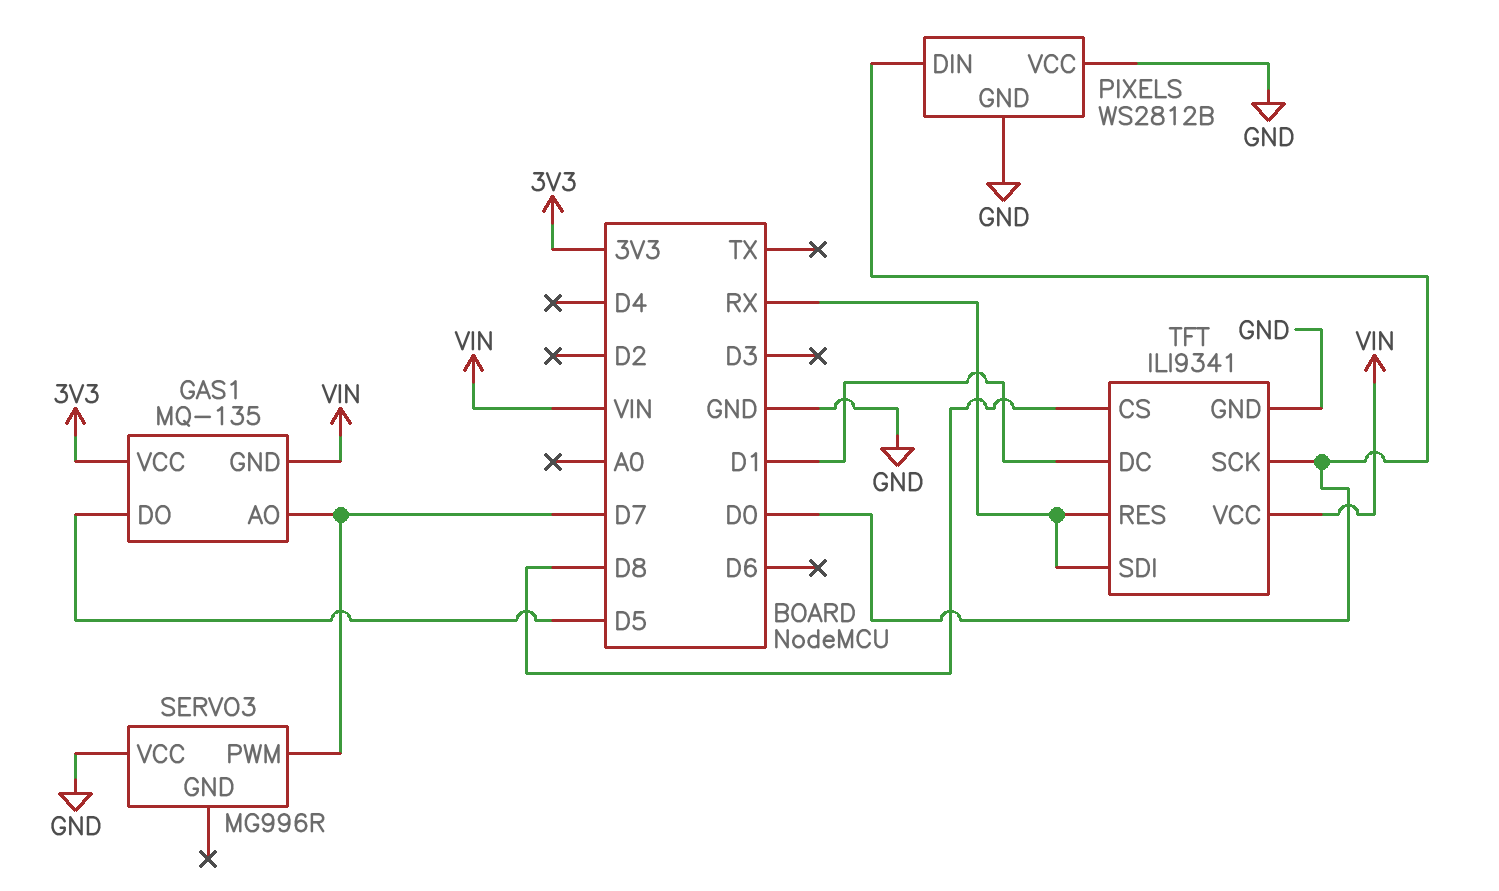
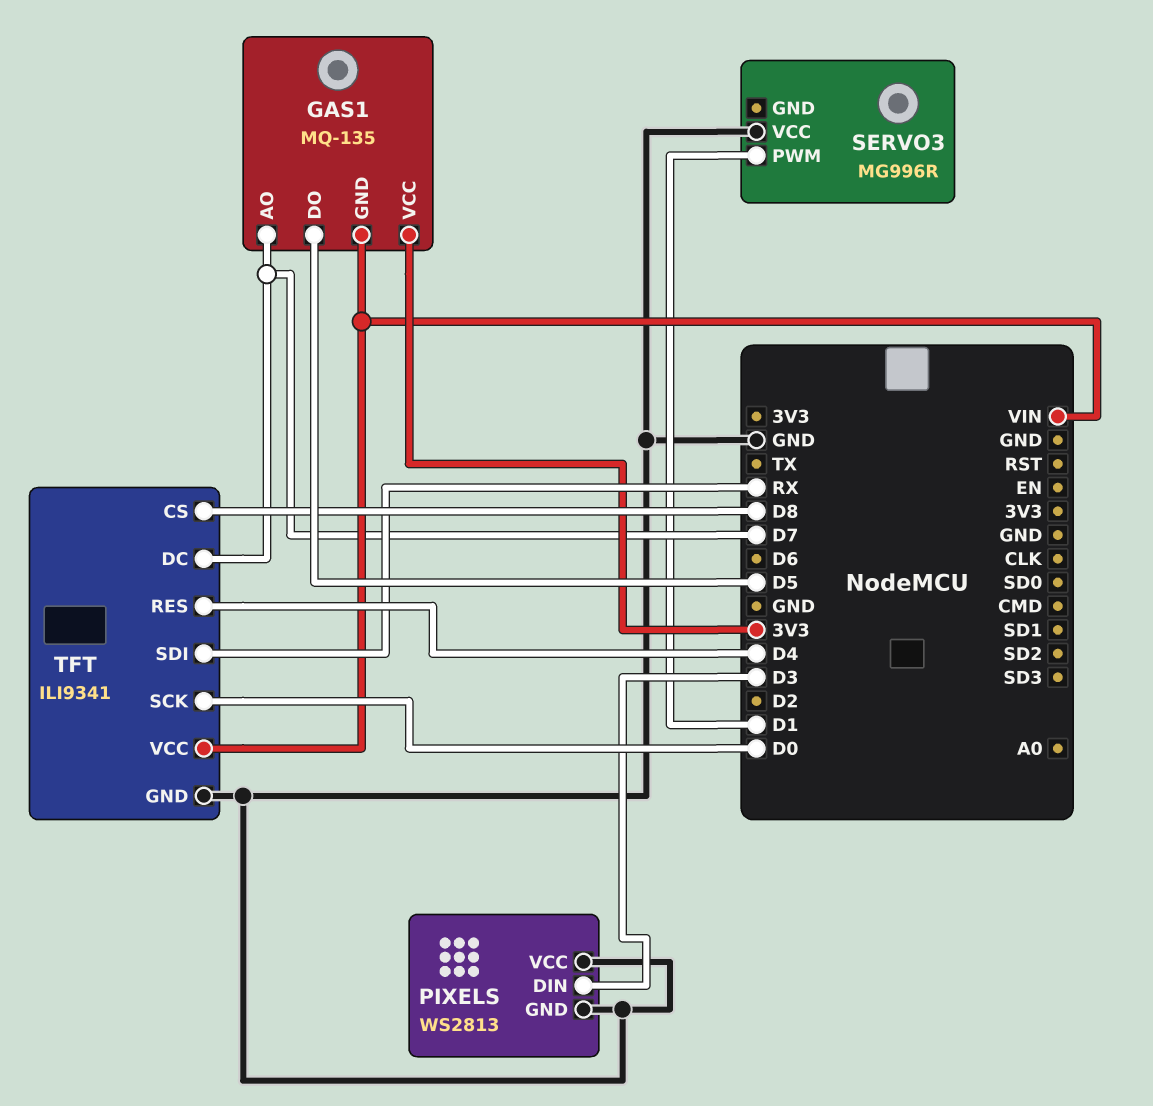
PIXELS: WS2812B -> WS2813
PIXELS pin DIN: D0 -> D3
SERVO3 pin PWM: D7 -> D1
TFT pin DC: D1 -> D7
TFT pin RES: RX -> D4

